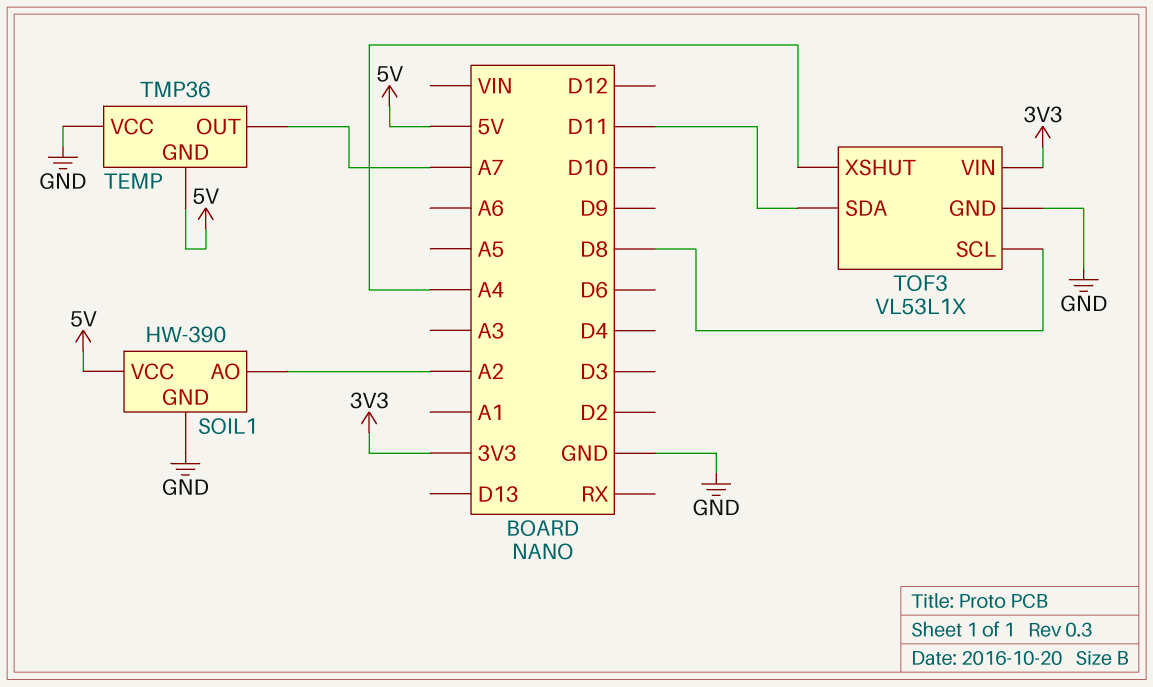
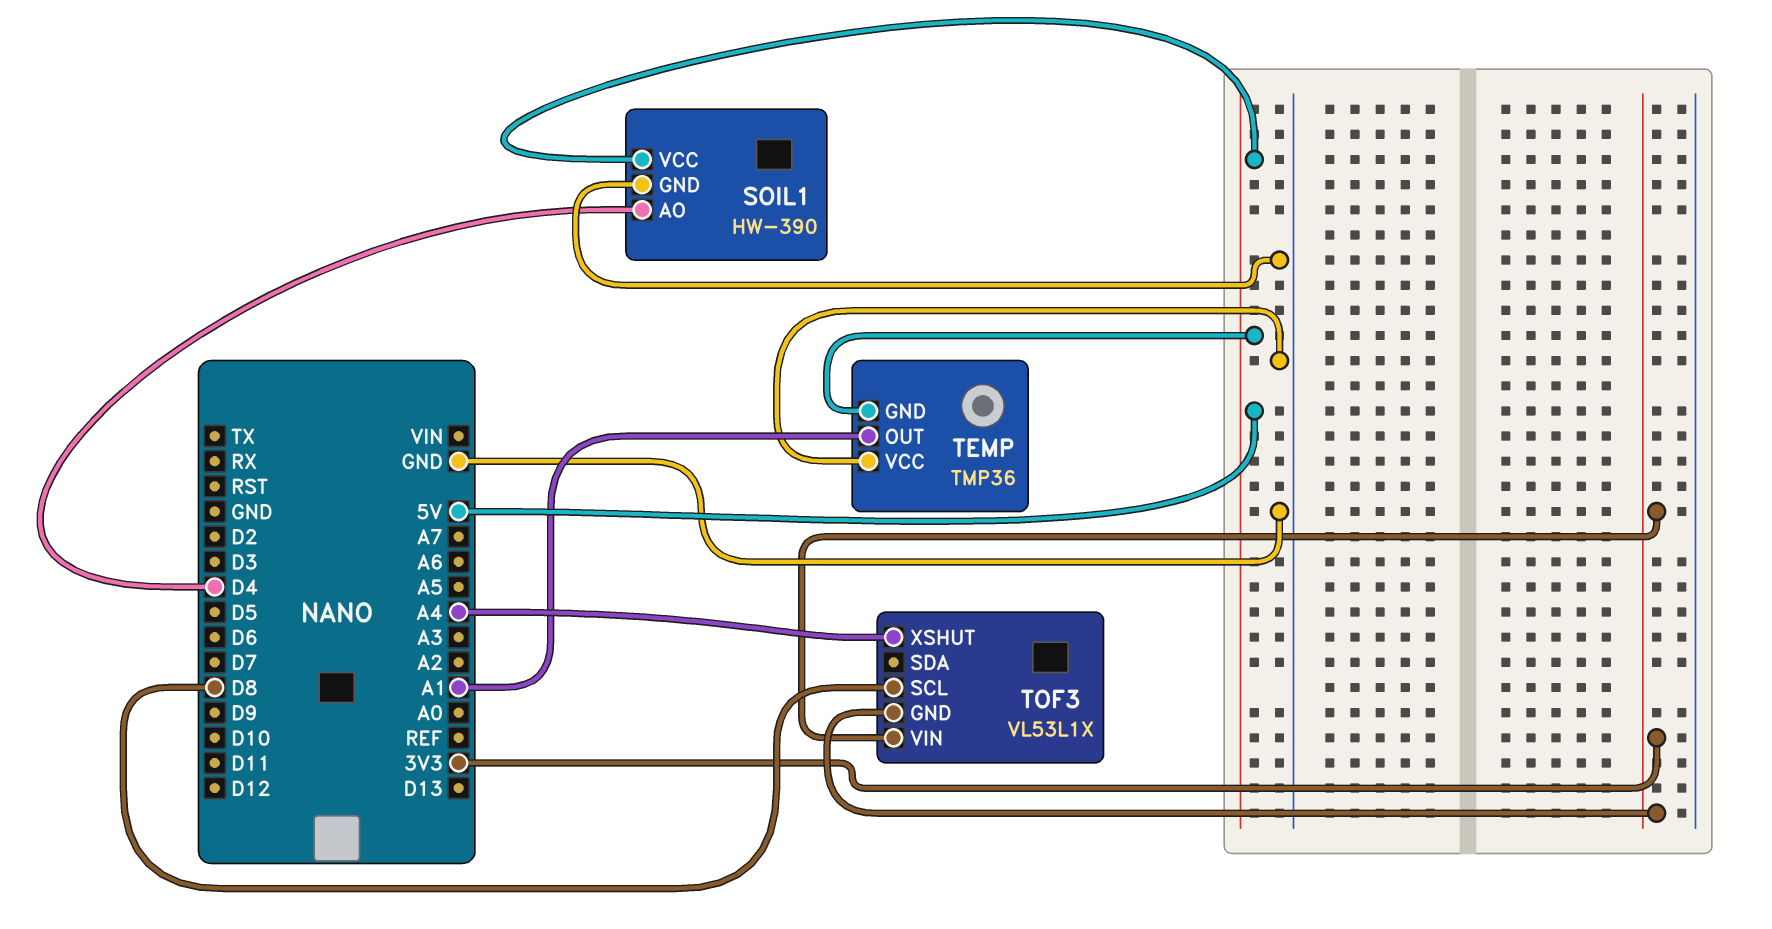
SOIL1 pin AO: A2 -> D4
TEMP pin OUT: A7 -> A1
TOF3 pin GND: GND -> 3V3
TOF3 pin SDA: D11 -> none

